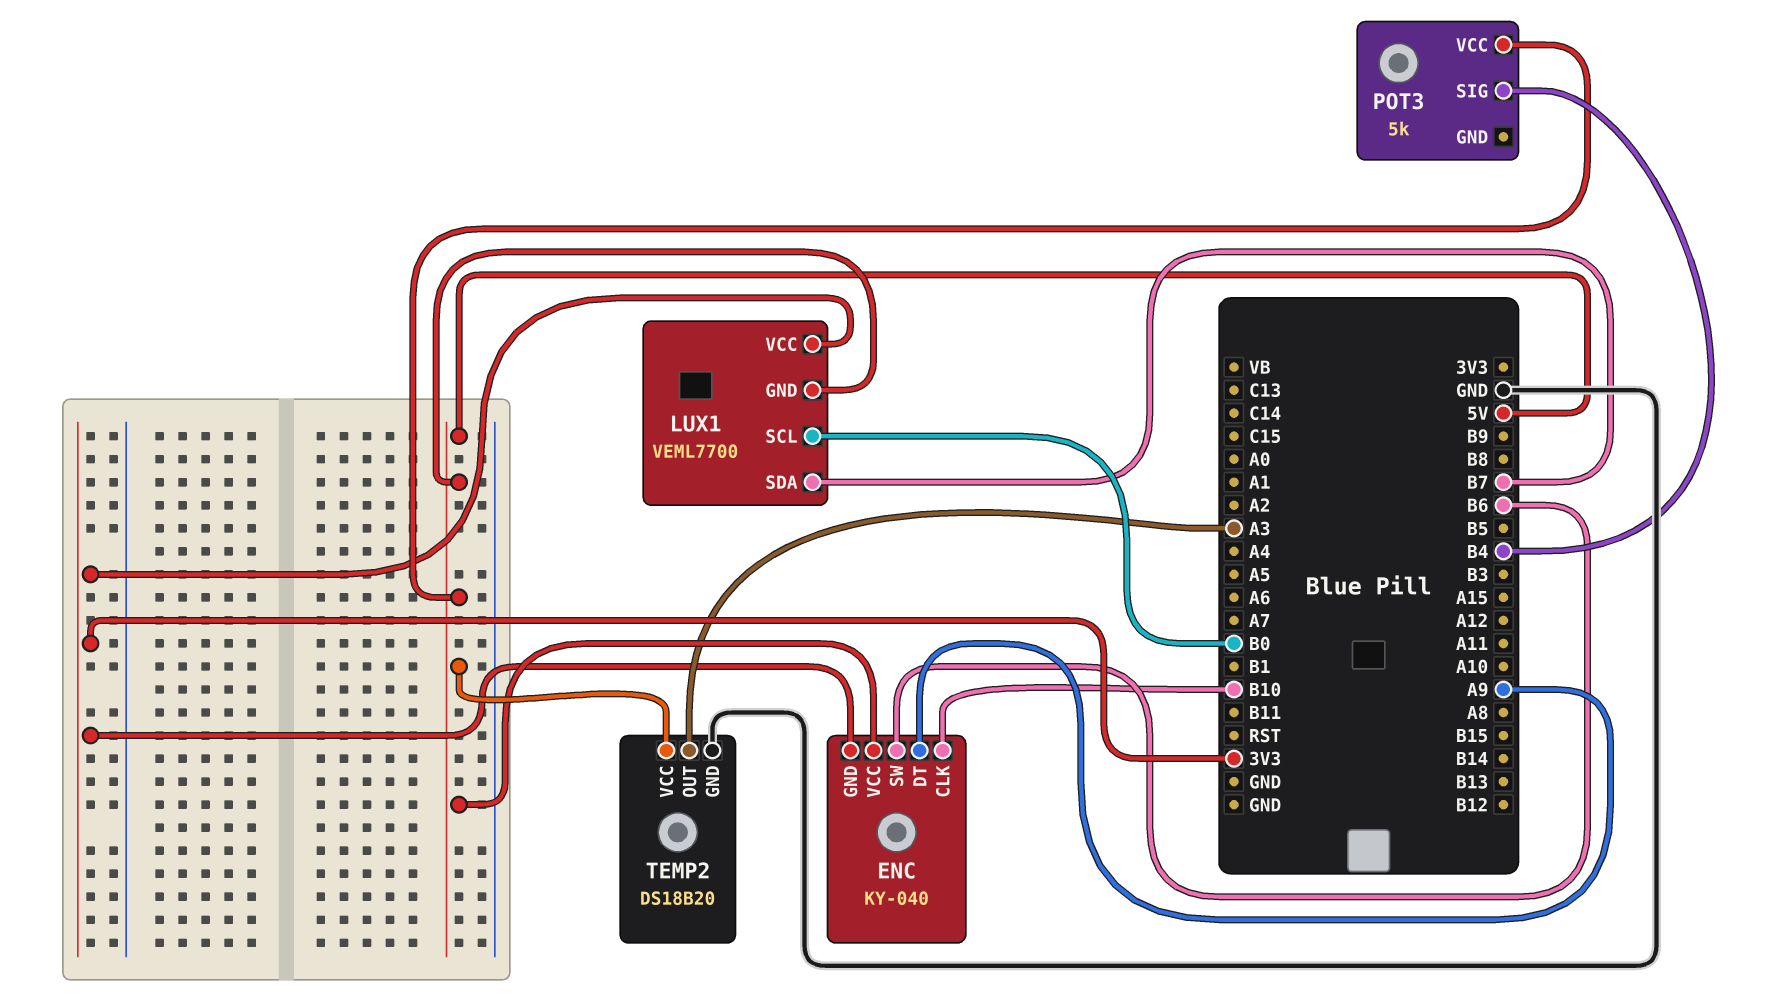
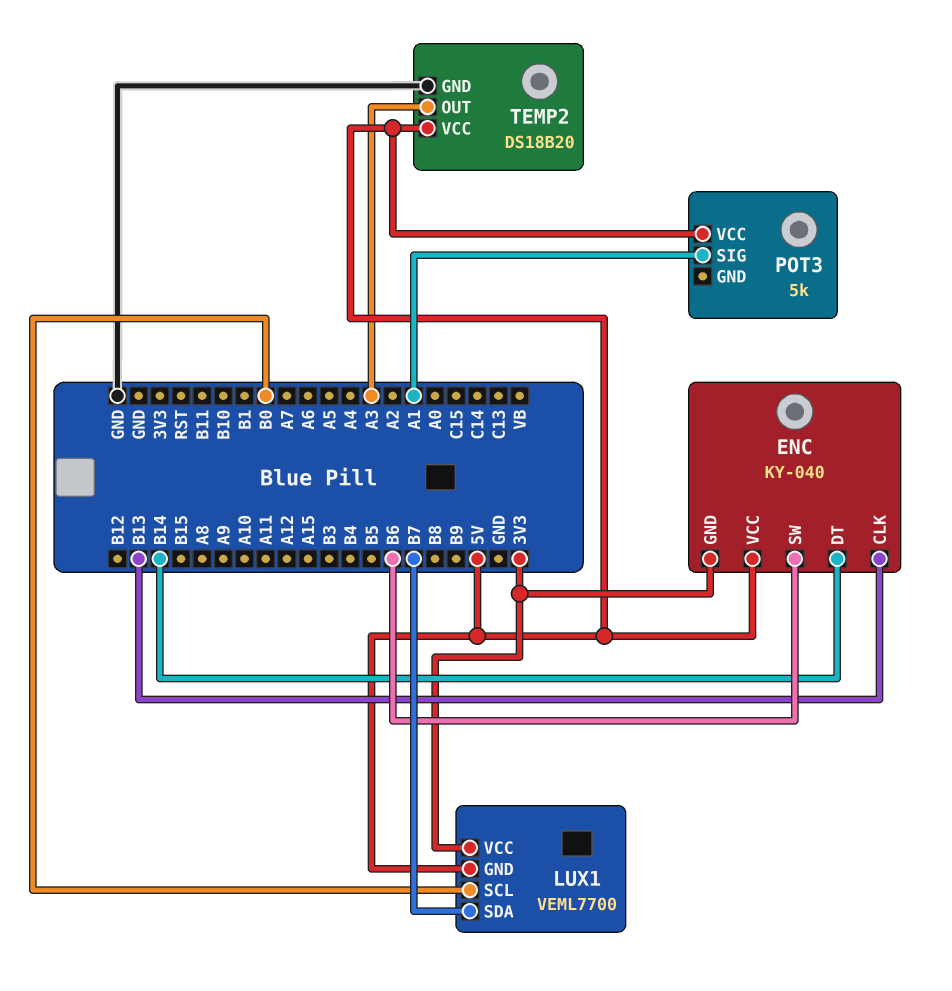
ENC pin CLK: B10 -> B13
ENC pin DT: A9 -> B14
POT3 pin SIG: B4 -> A1

